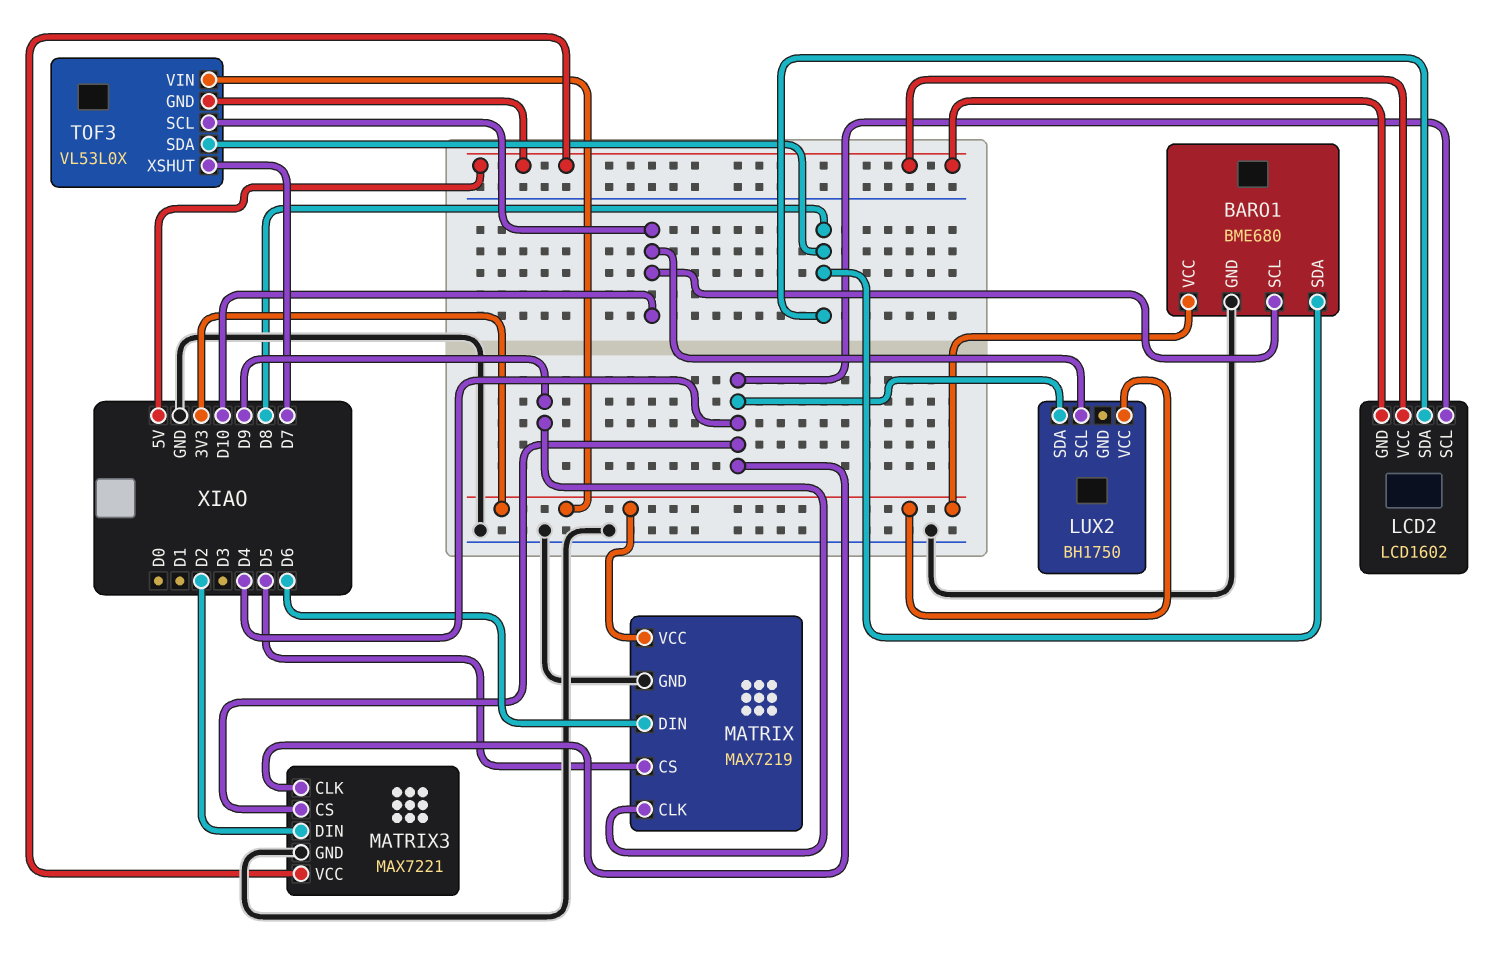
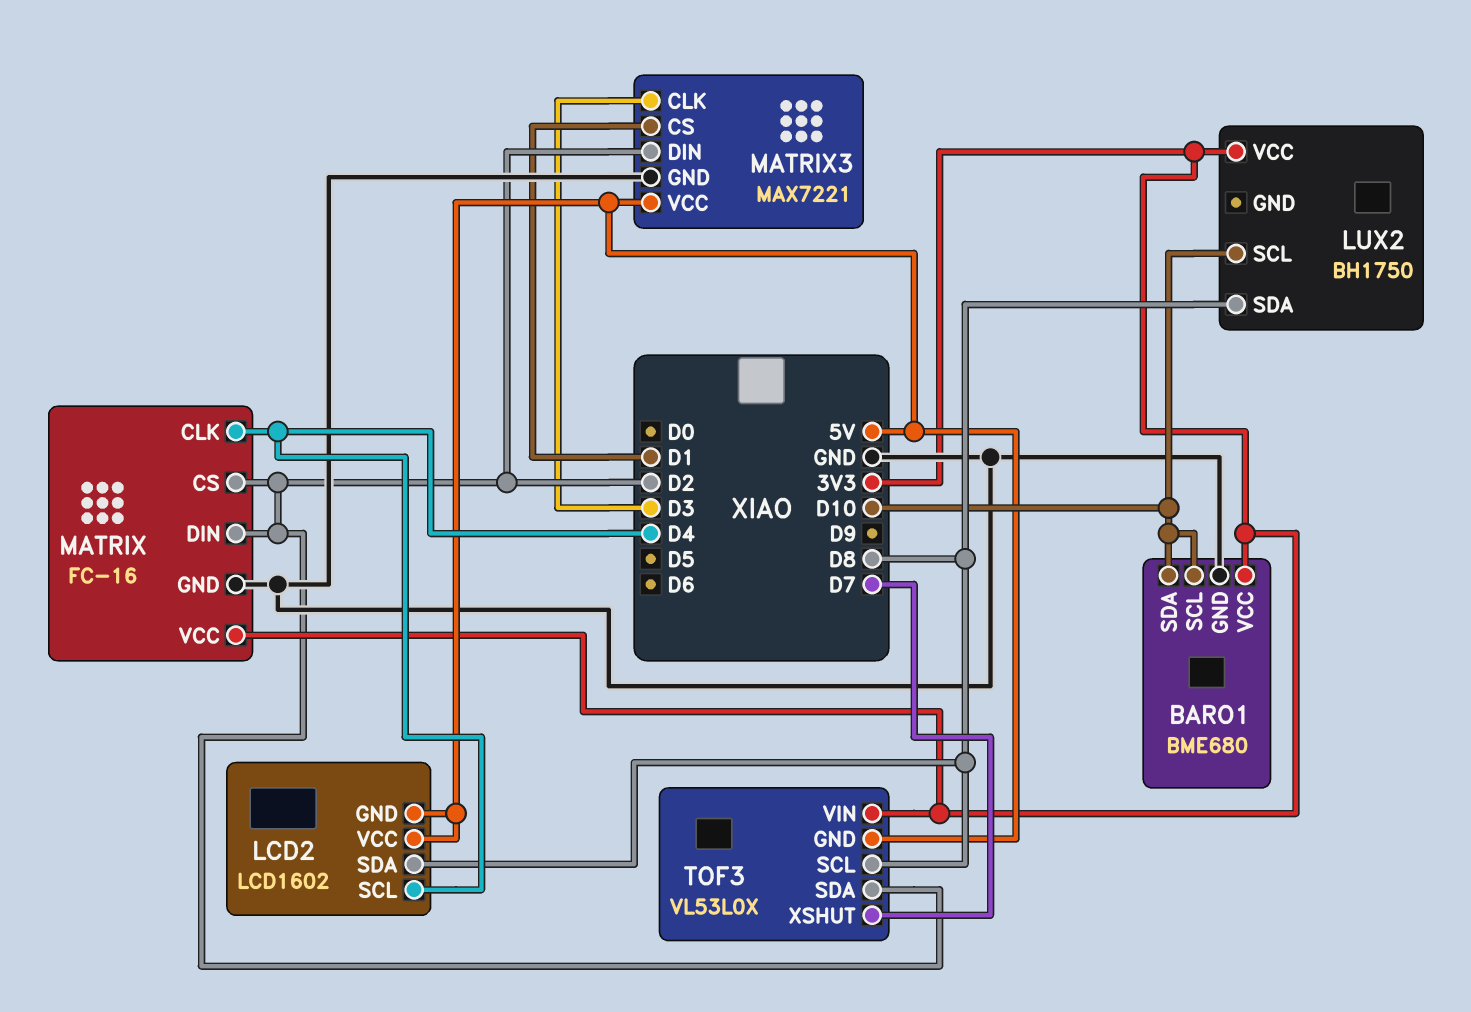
BARO1 pin SDA: D8 -> D10
LUX2 pin SDA: D4 -> D8
MATRIX: MAX7219 -> FC-16
MATRIX pin CLK: D9 -> D4
MATRIX pin CS: D5 -> D2
MATRIX pin DIN: D6 -> D2
MATRIX3 pin CLK: D4 -> D3
MATRIX3 pin CS: D4 -> D1
TOF3 pin SCL: D10 -> D8
TOF3 pin SDA: D8 -> D2

